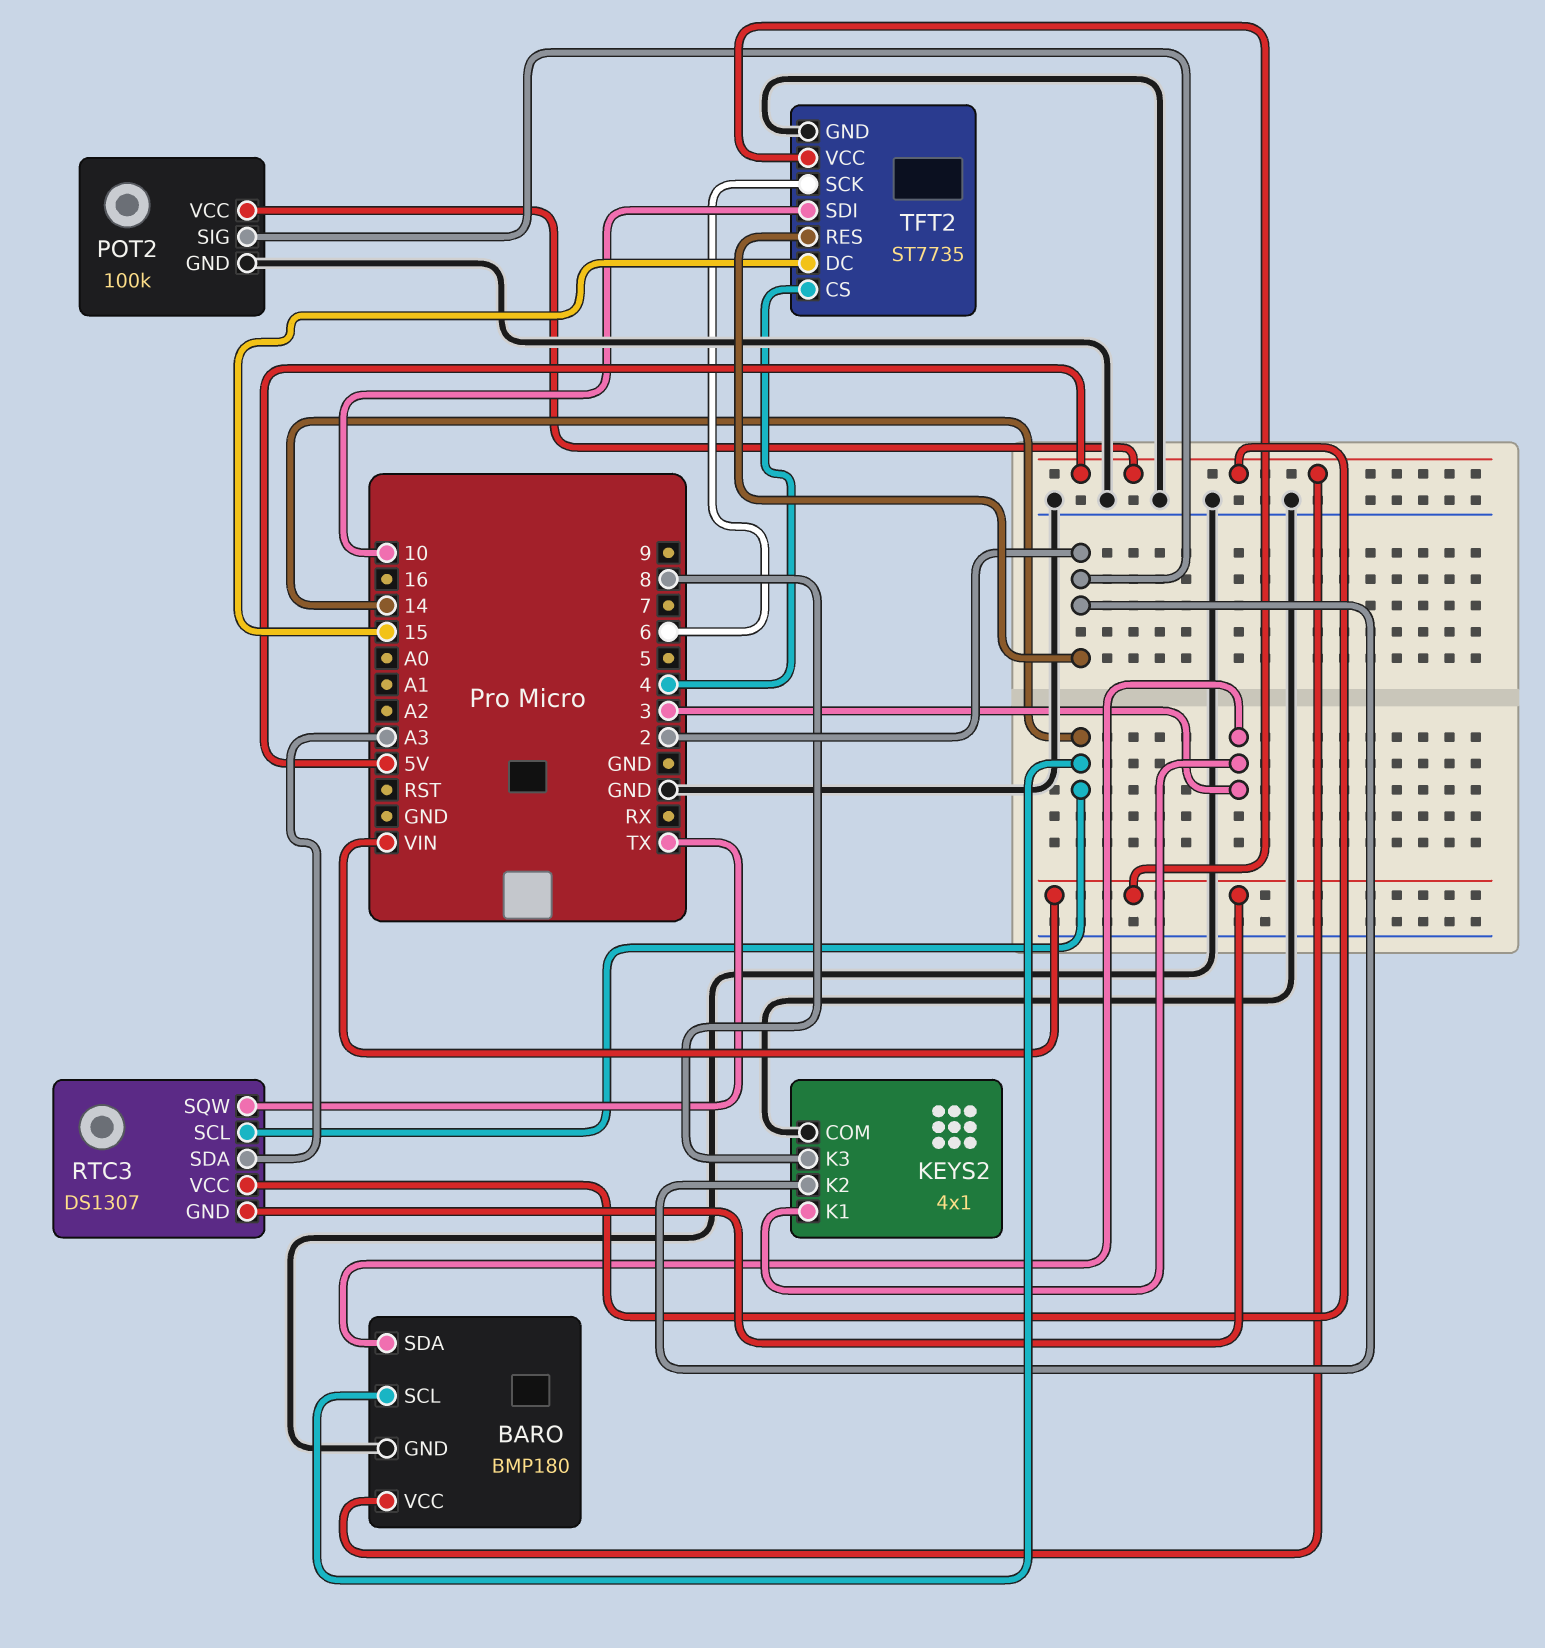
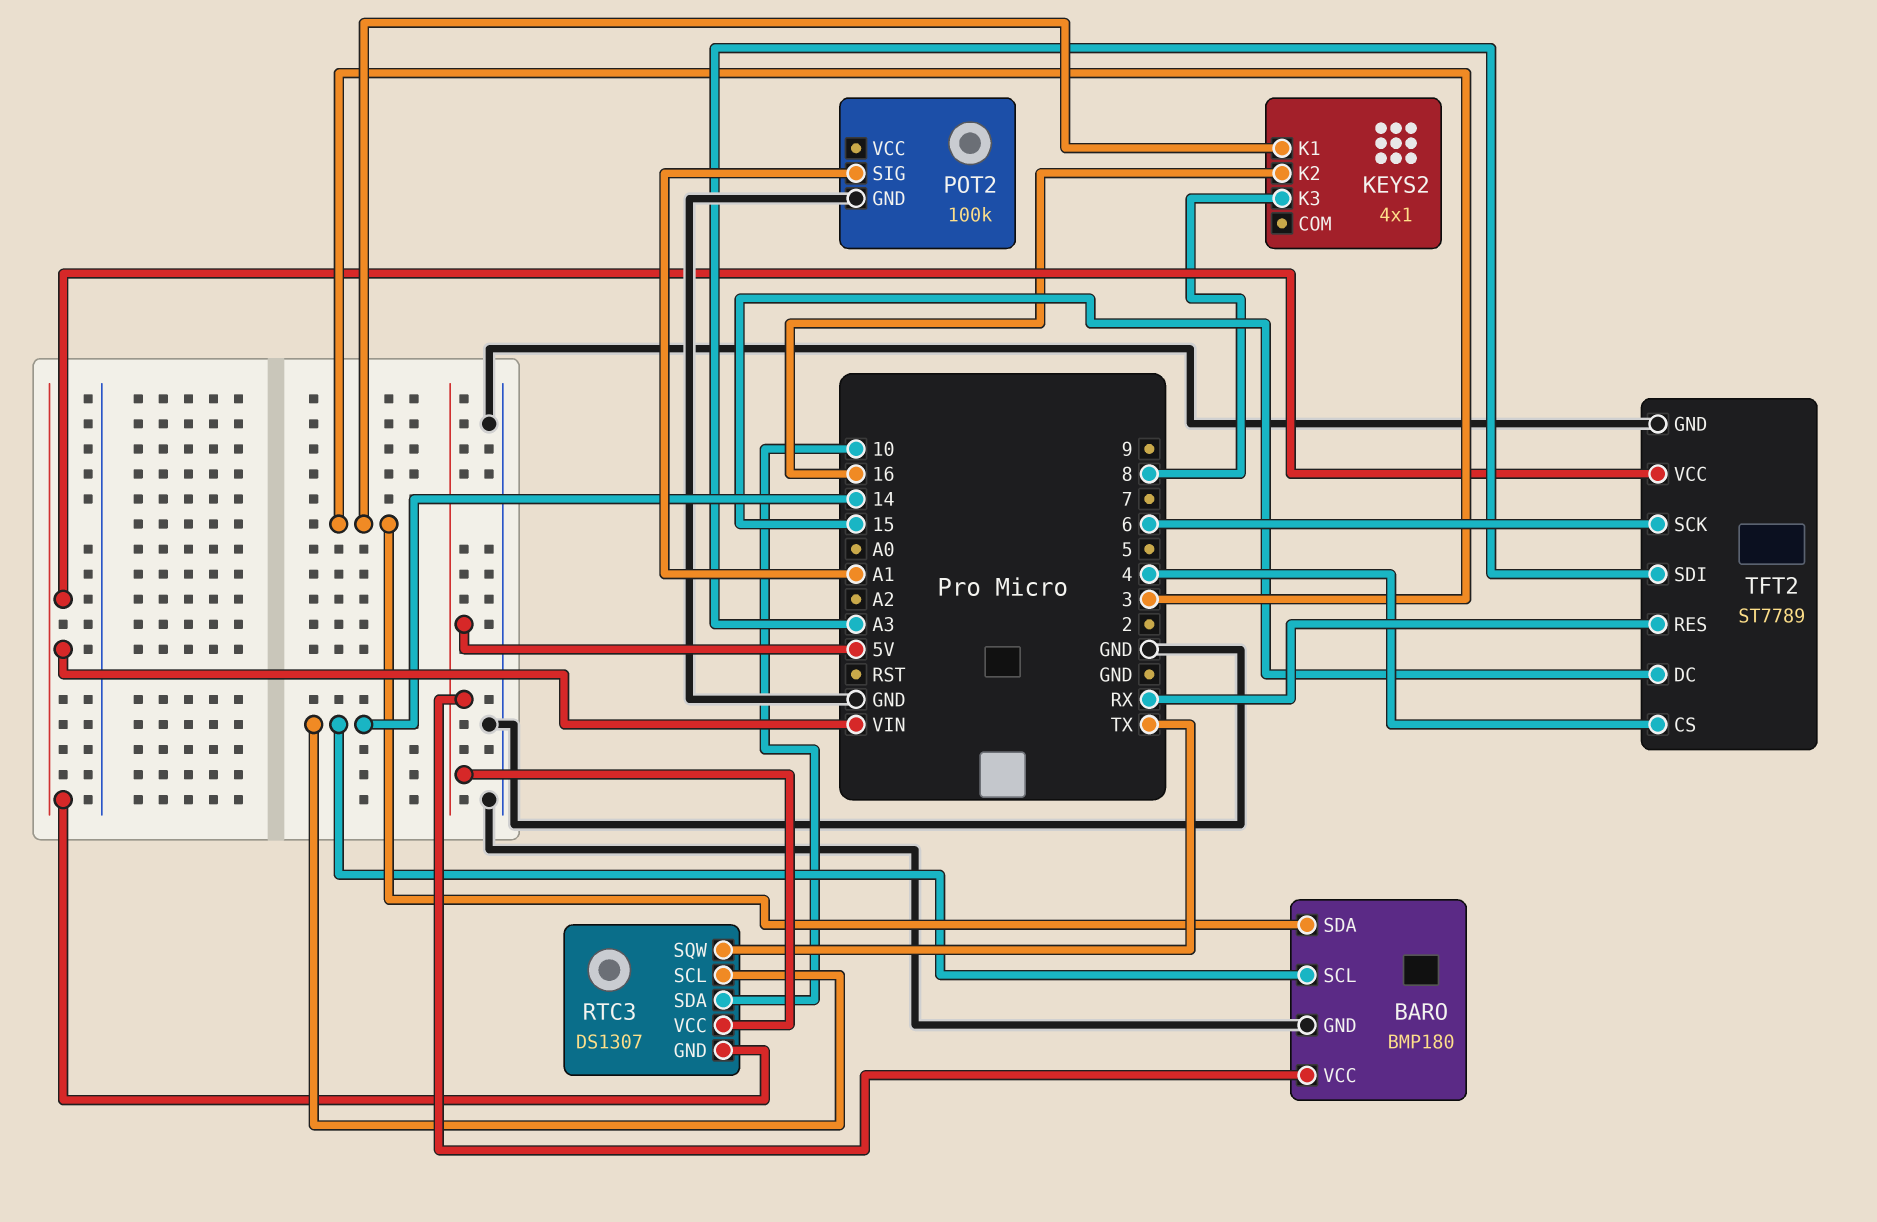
KEYS2 pin COM: GND -> none
KEYS2 pin K2: 2 -> 16
POT2 pin SIG: 2 -> A1
POT2 pin VCC: 5V -> none
RTC3 pin SDA: A3 -> 10
TFT2: ST7735 -> ST7789
TFT2 pin RES: 2 -> RX
TFT2 pin SDI: 10 -> A3

